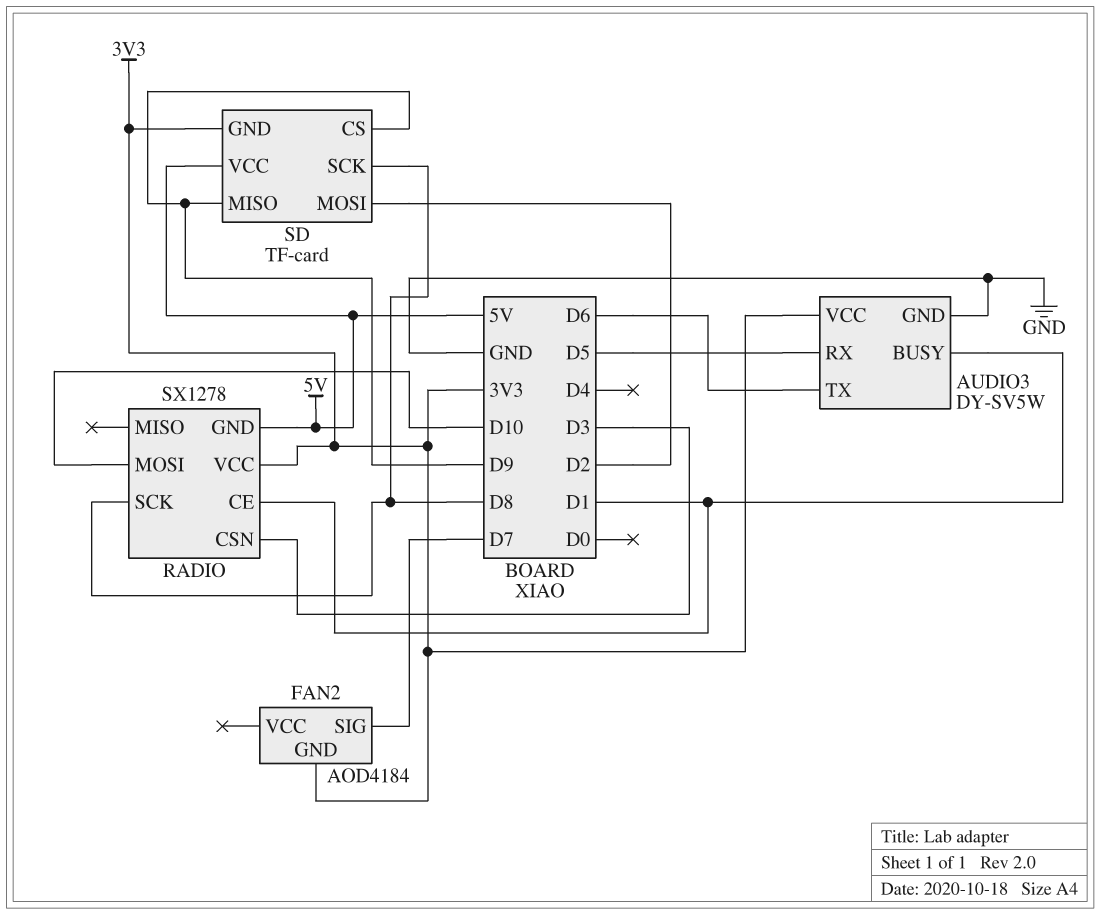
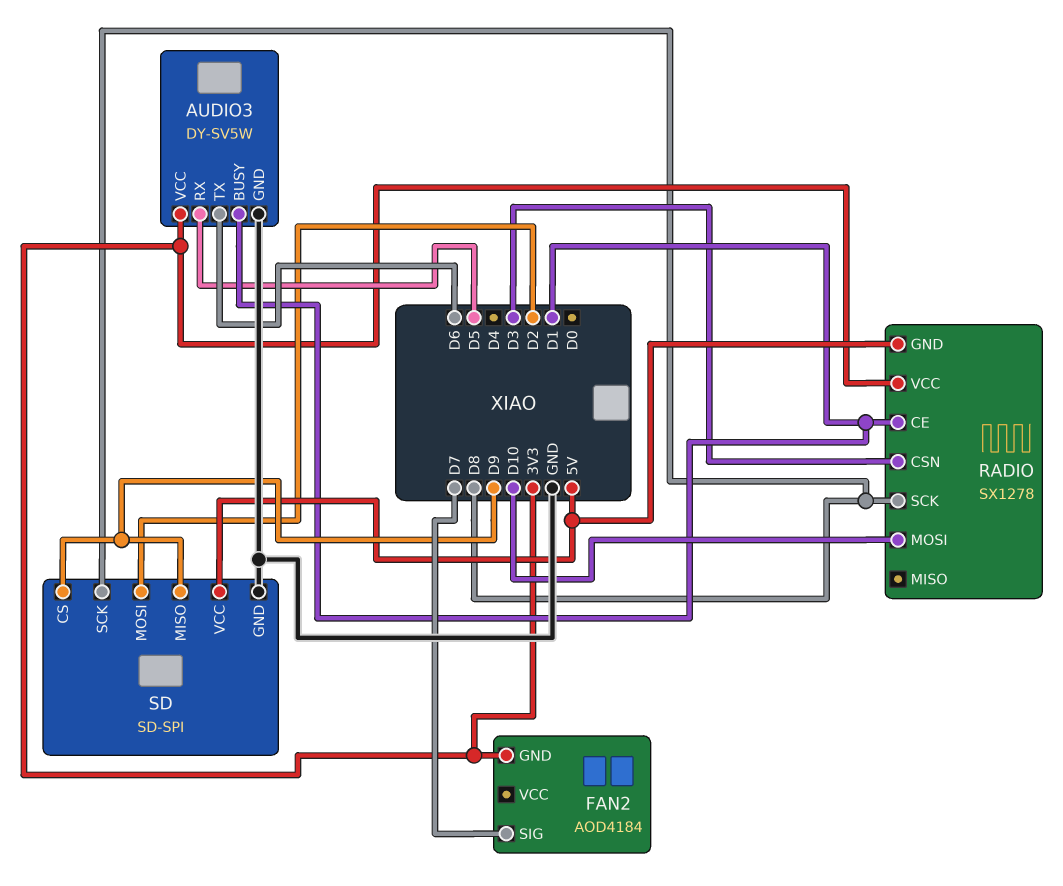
SD: TF-card -> SD-SPI
SD pin GND: 3V3 -> GND

